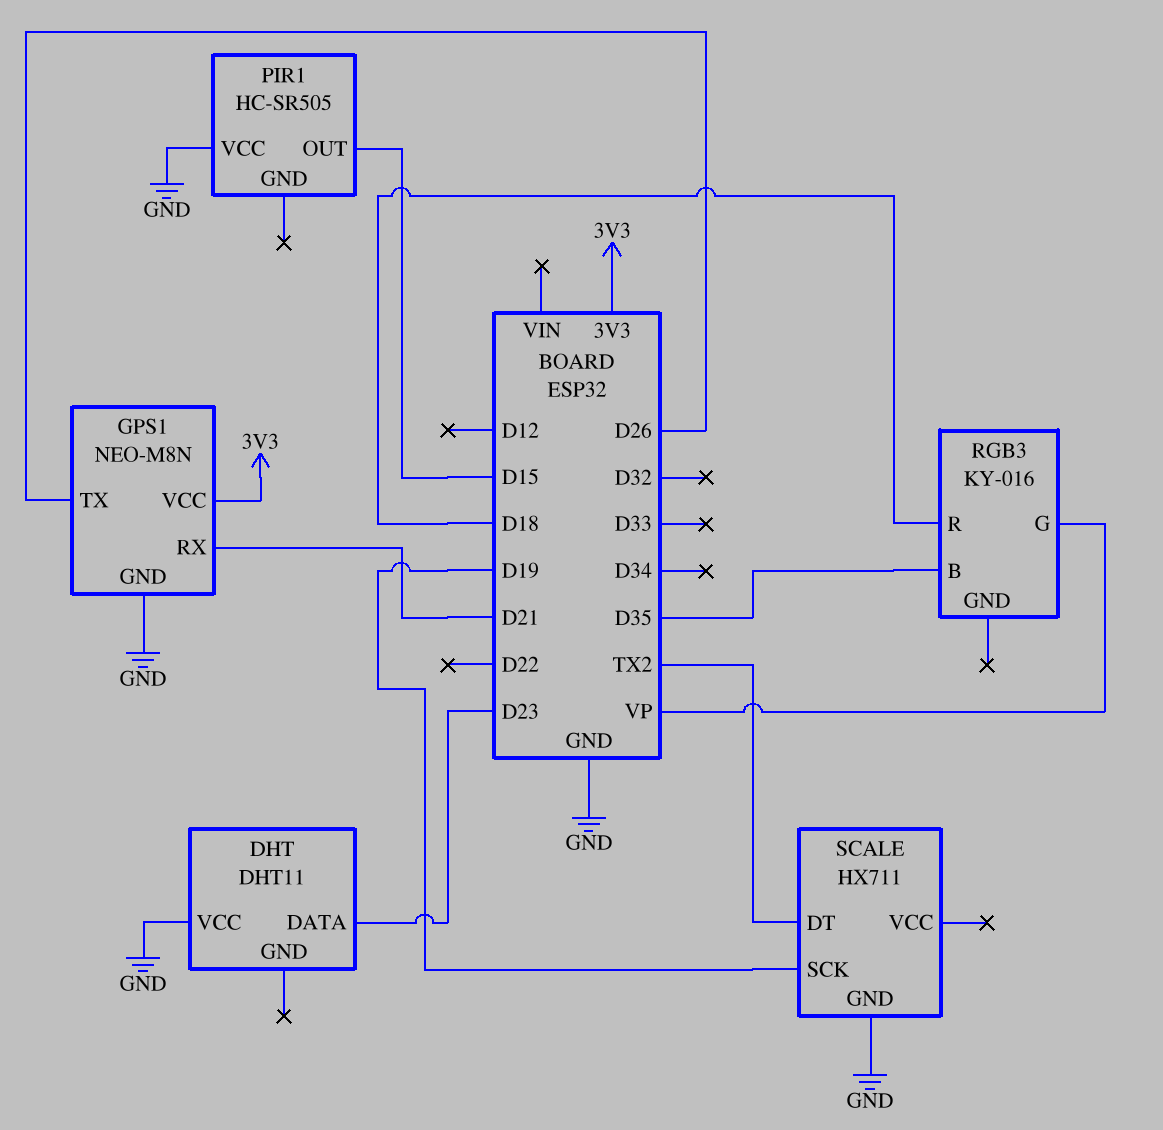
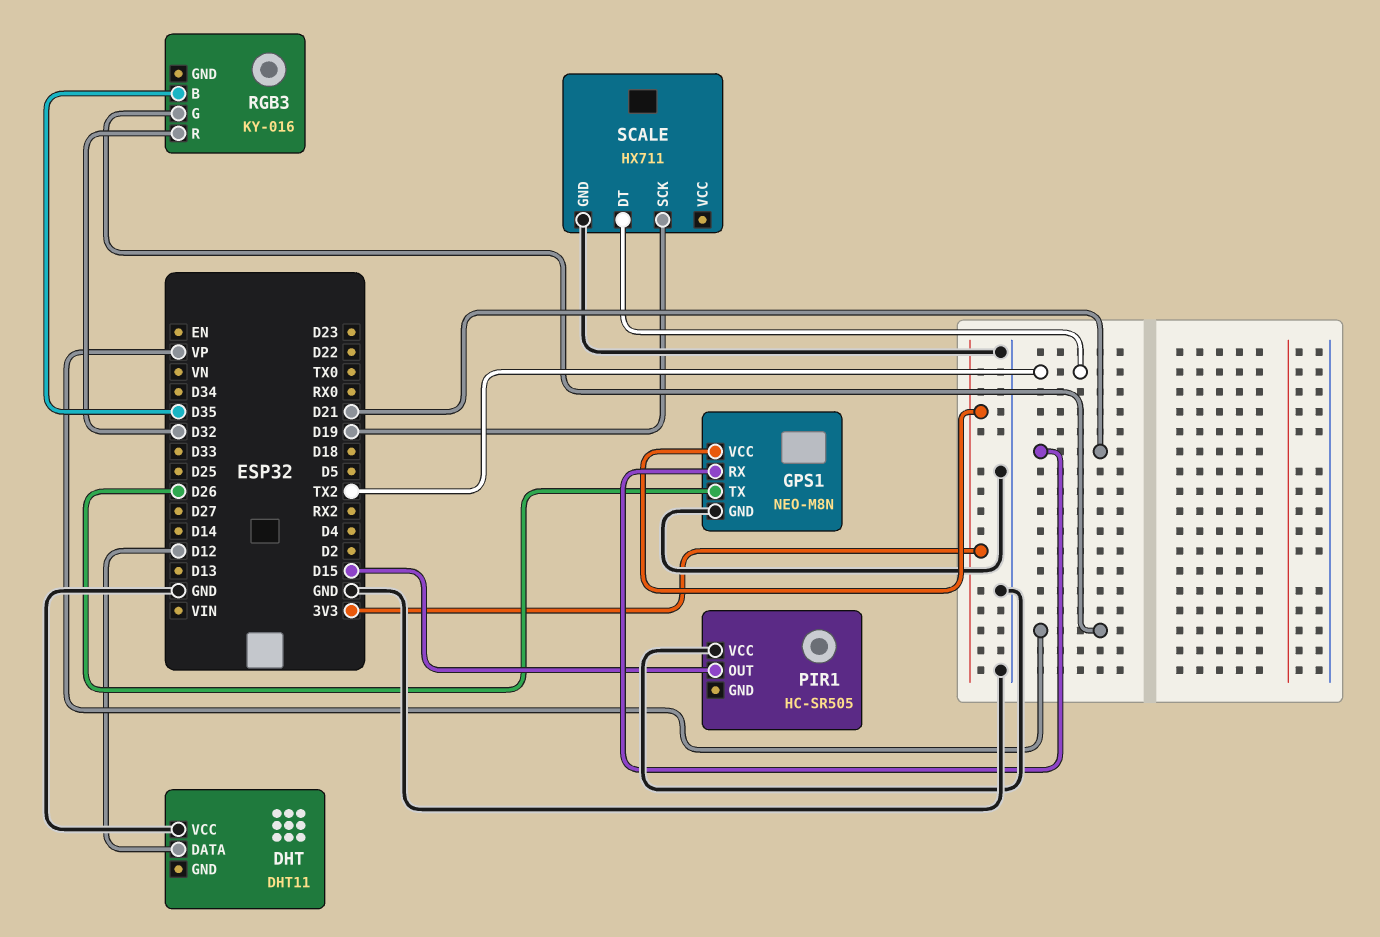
DHT pin DATA: D23 -> D12
RGB3 pin R: D18 -> D32

